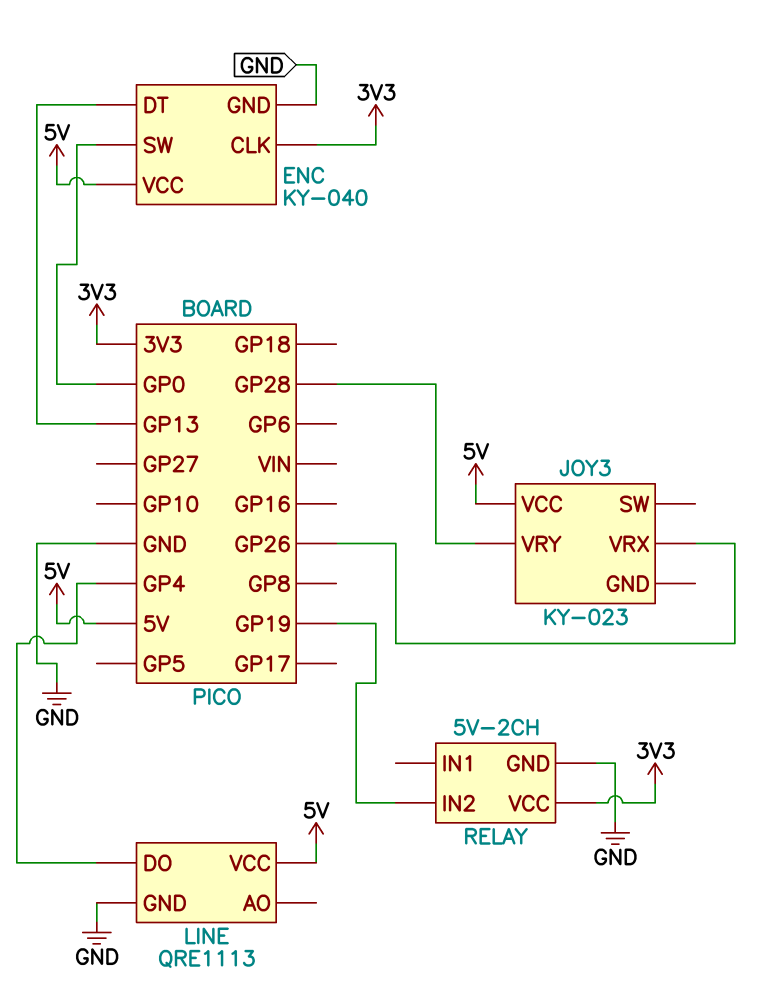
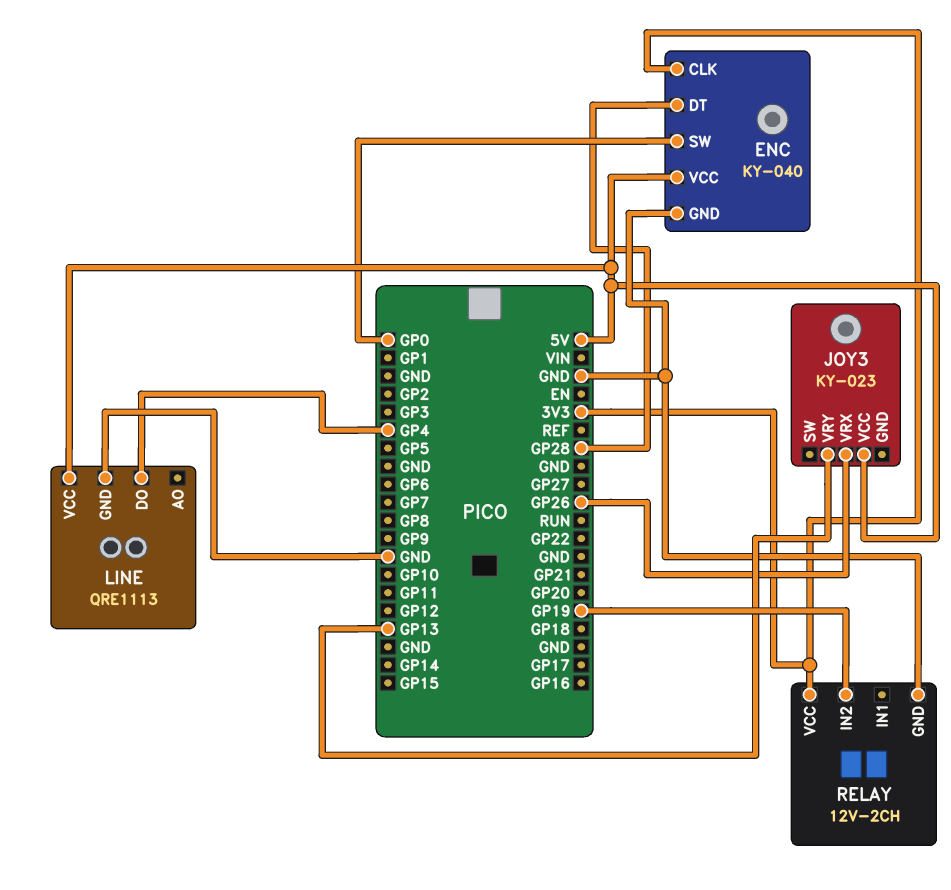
ENC pin DT: GP13 -> GP28
JOY3 pin VRY: GP28 -> GP13
RELAY: 5V-2CH -> 12V-2CH

